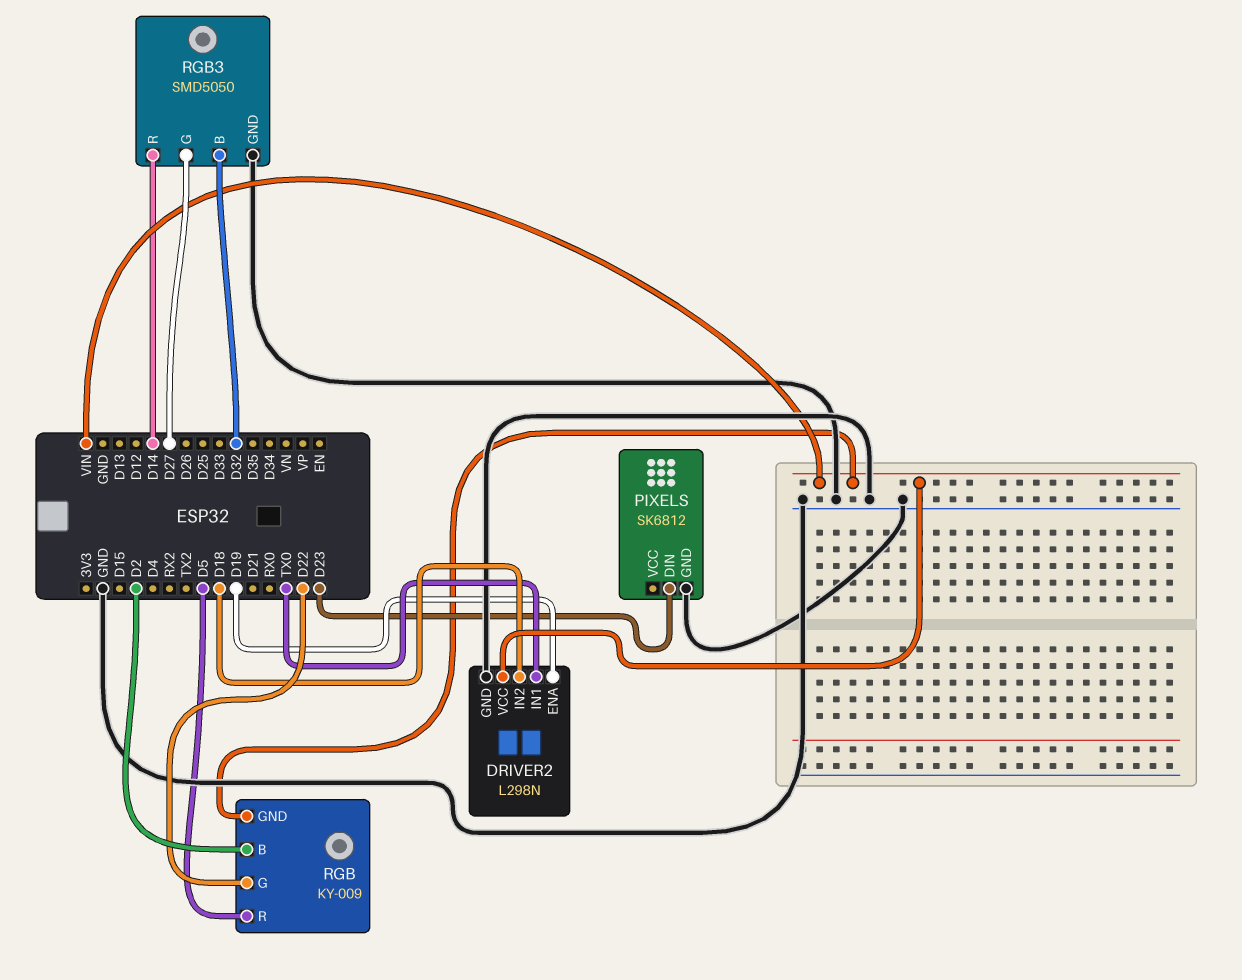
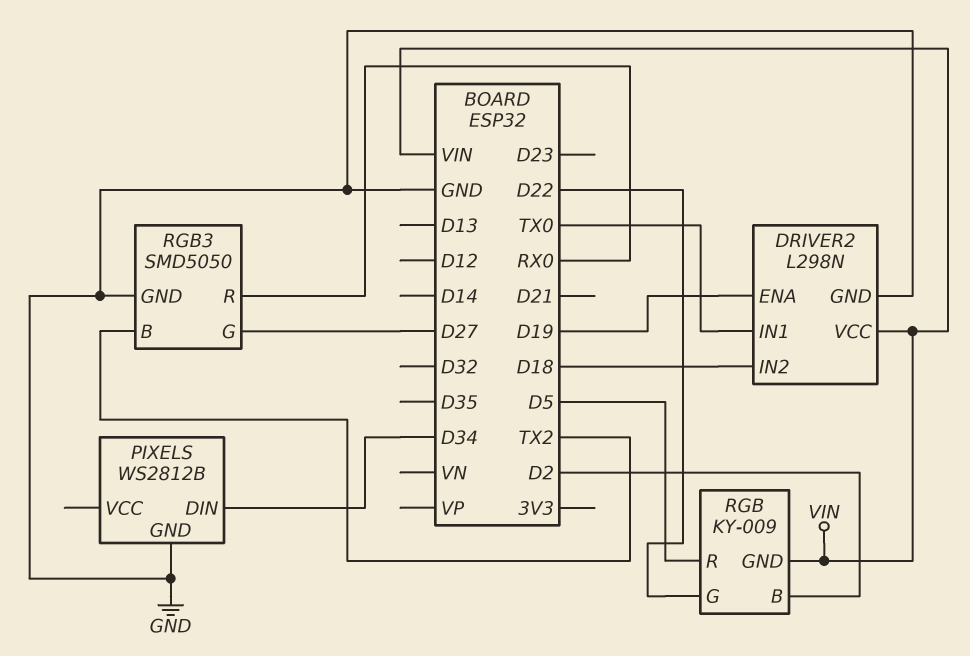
PIXELS: SK6812 -> WS2812B
PIXELS pin DIN: D23 -> D34
RGB3 pin B: D32 -> TX2
RGB3 pin R: D14 -> RX0

